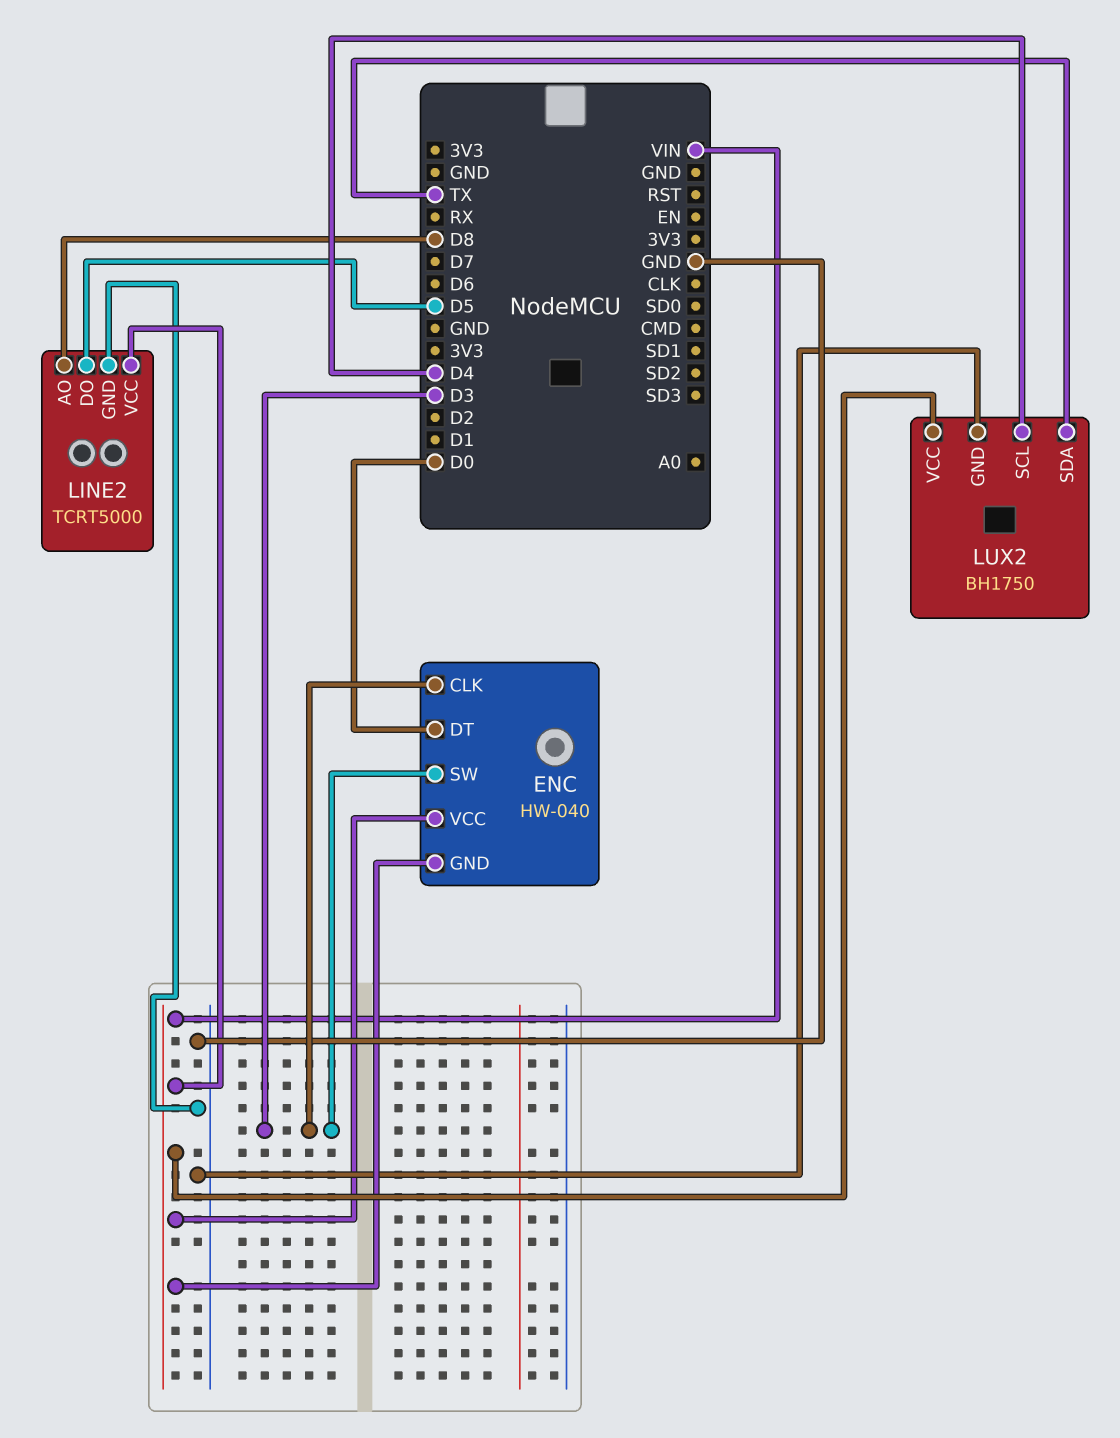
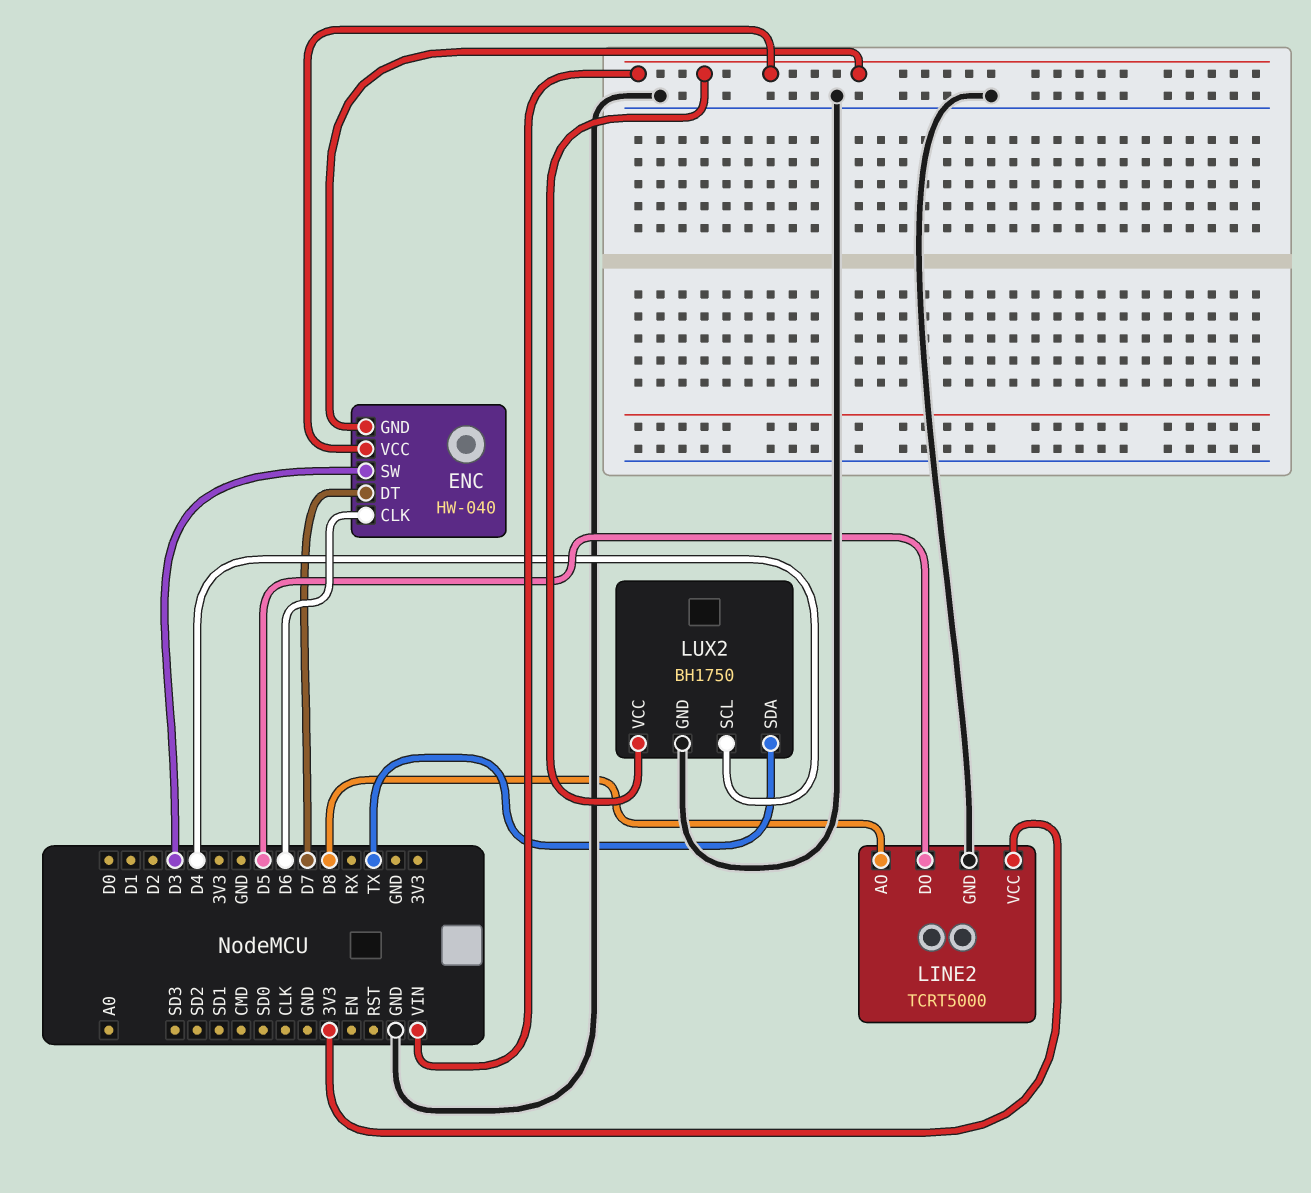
ENC pin CLK: D3 -> D6
ENC pin DT: D0 -> D7
LINE2 pin VCC: VIN -> 3V3

